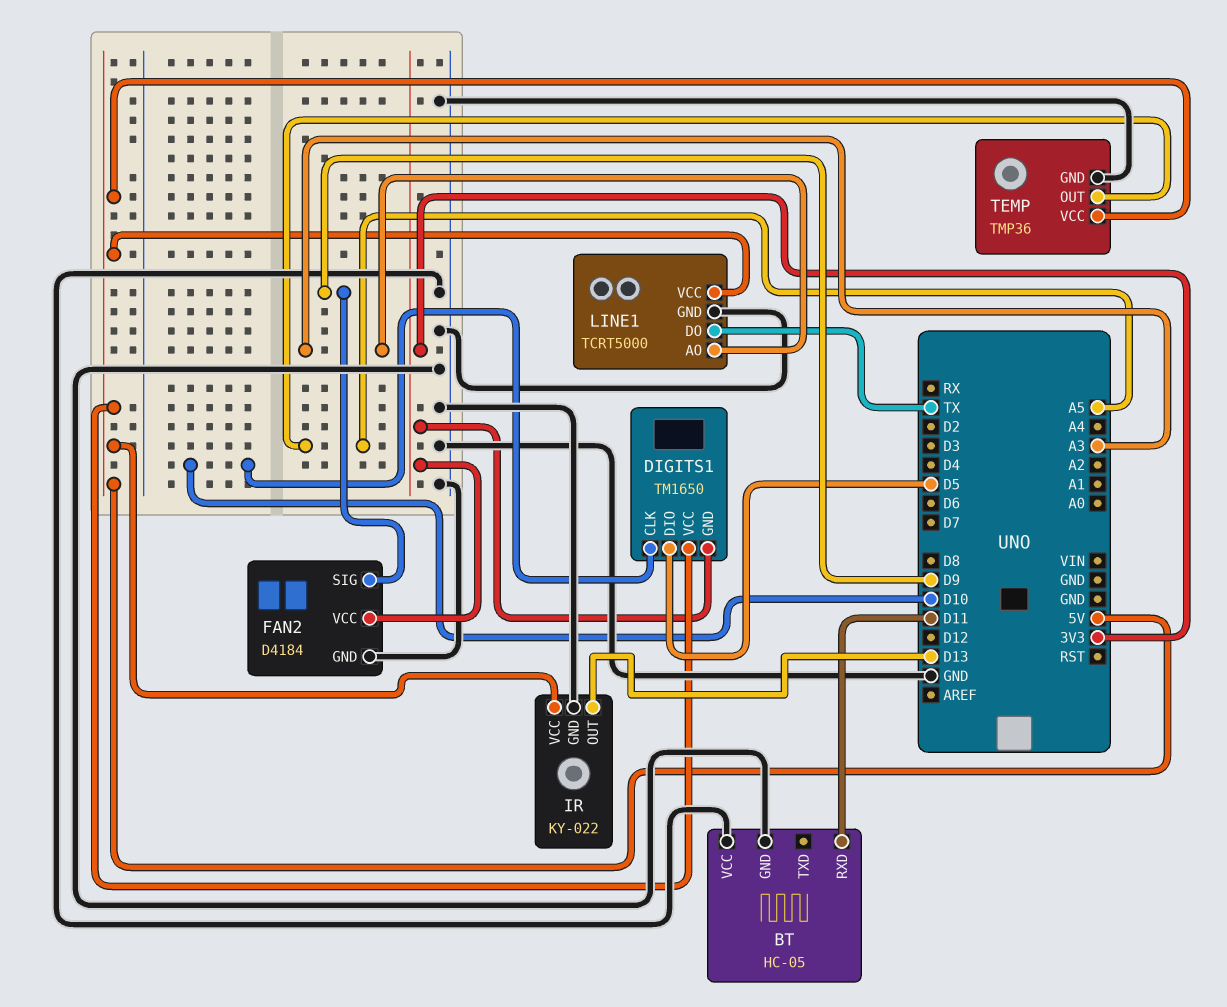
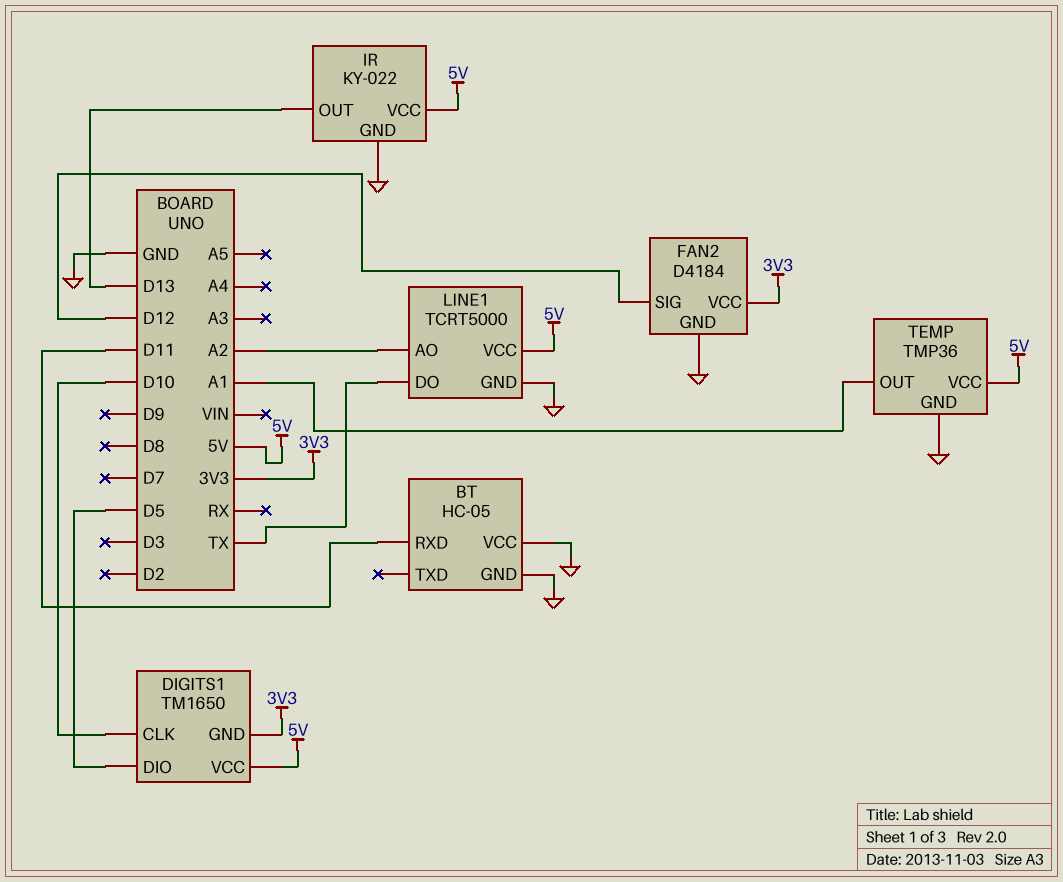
FAN2 pin SIG: D9 -> D12
LINE1 pin AO: A3 -> A2
TEMP pin OUT: A5 -> A1

